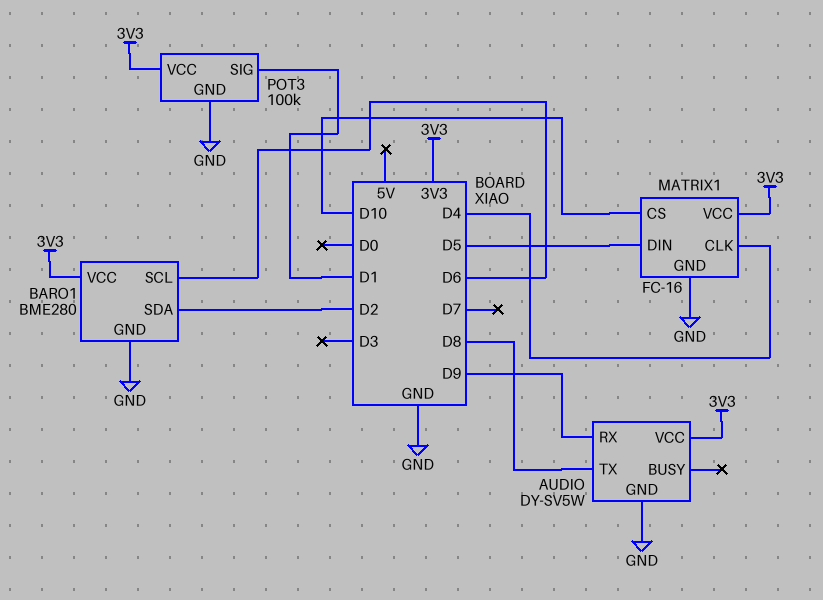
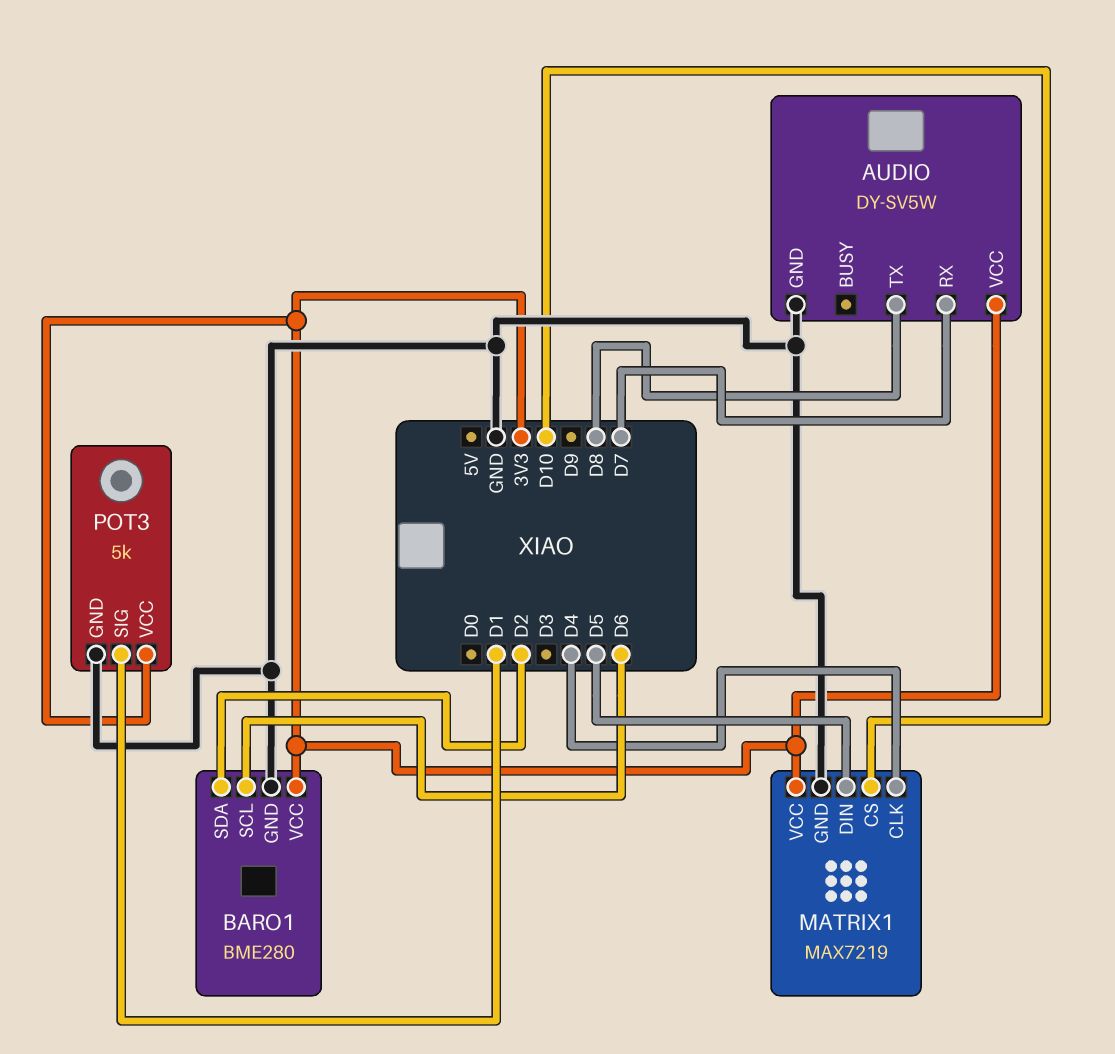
AUDIO pin RX: D9 -> D7
MATRIX1: FC-16 -> MAX7219
POT3: 100k -> 5k

